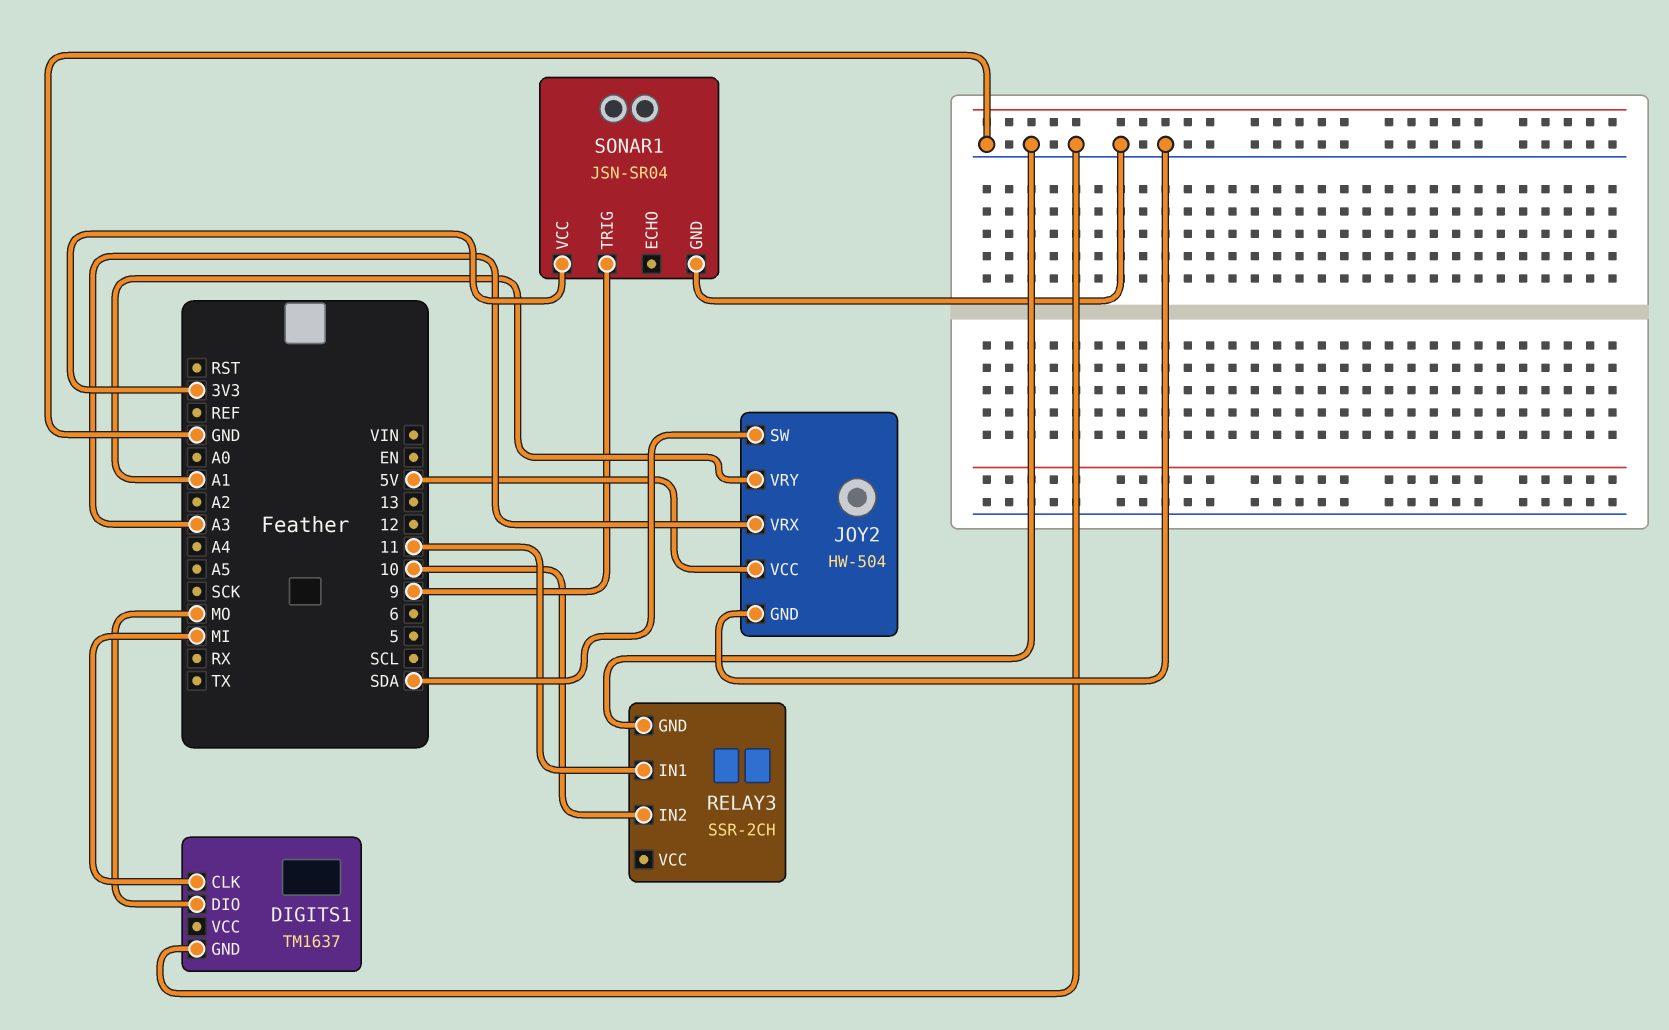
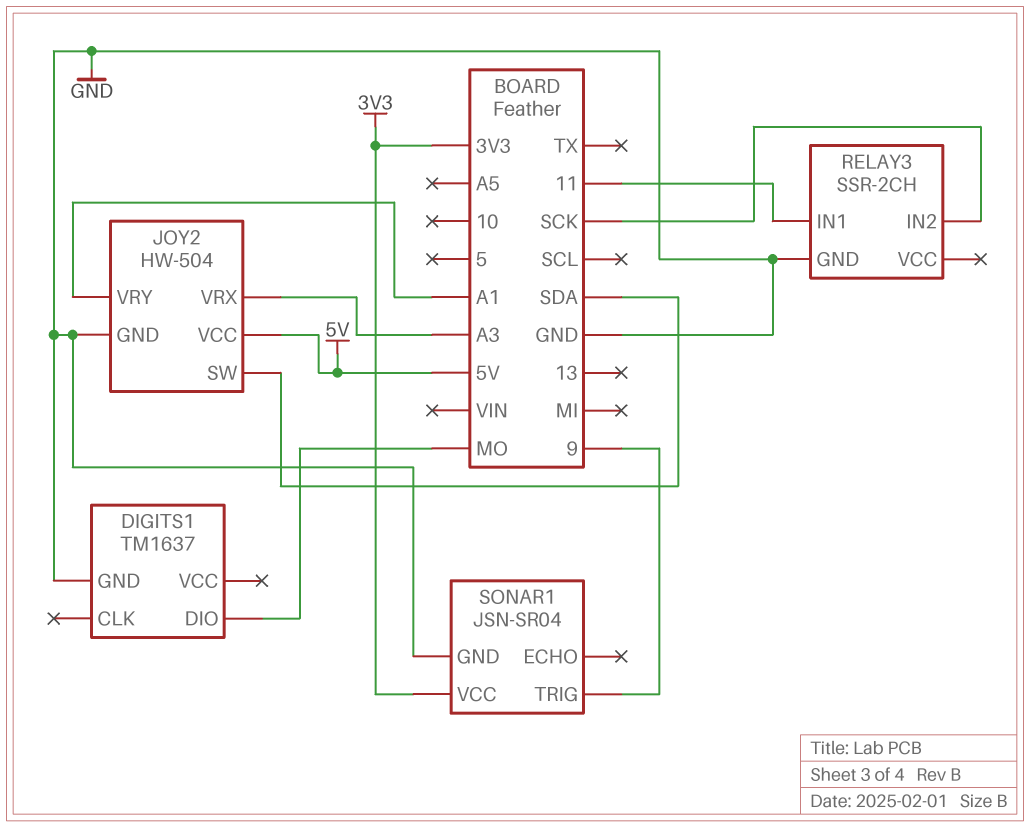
DIGITS1 pin CLK: MI -> none
RELAY3 pin IN2: 10 -> SCK

